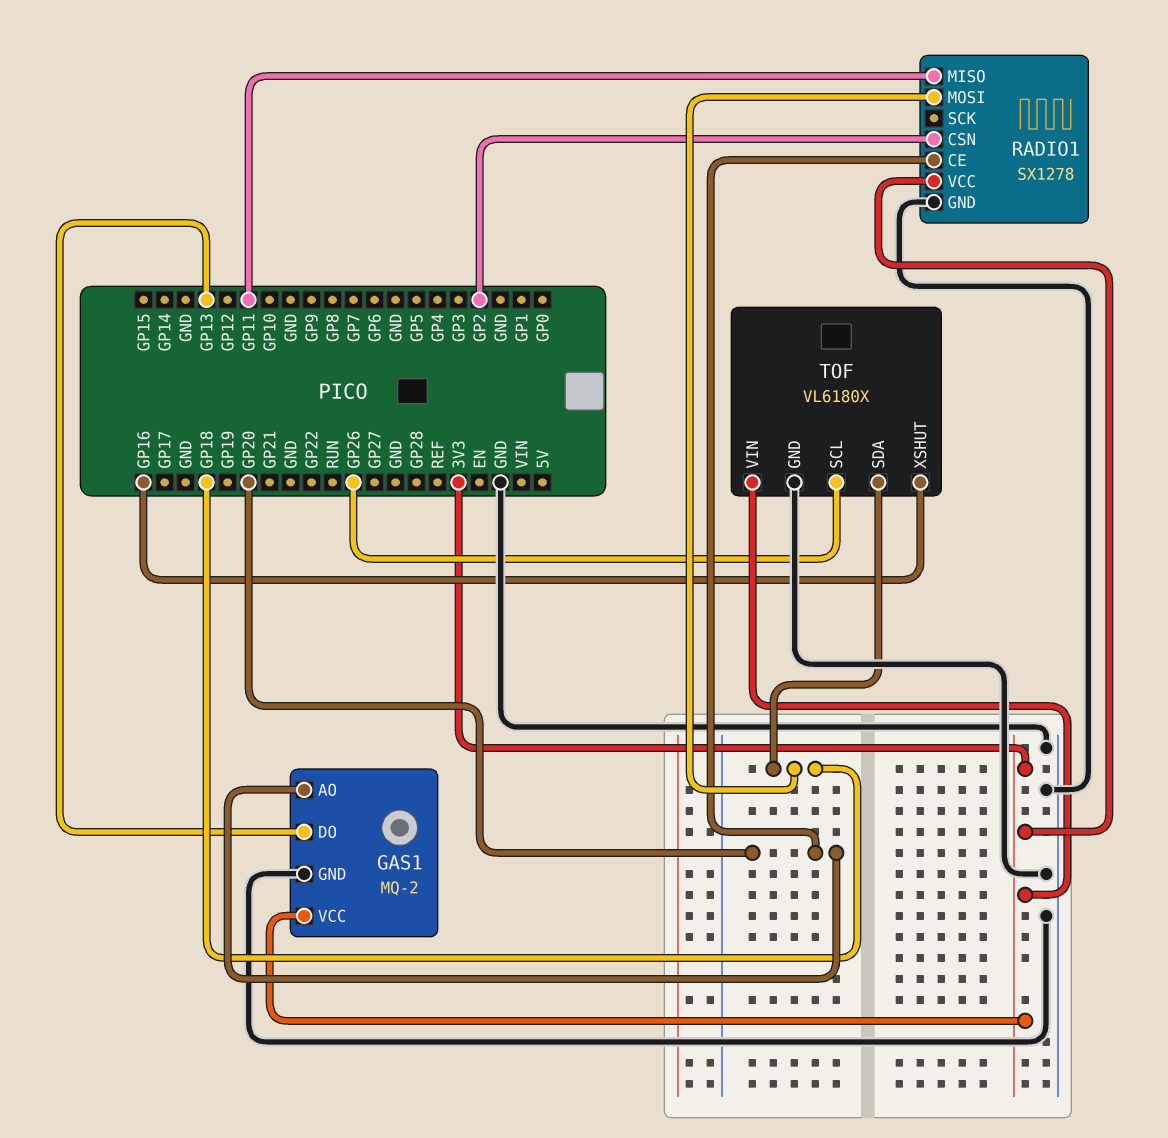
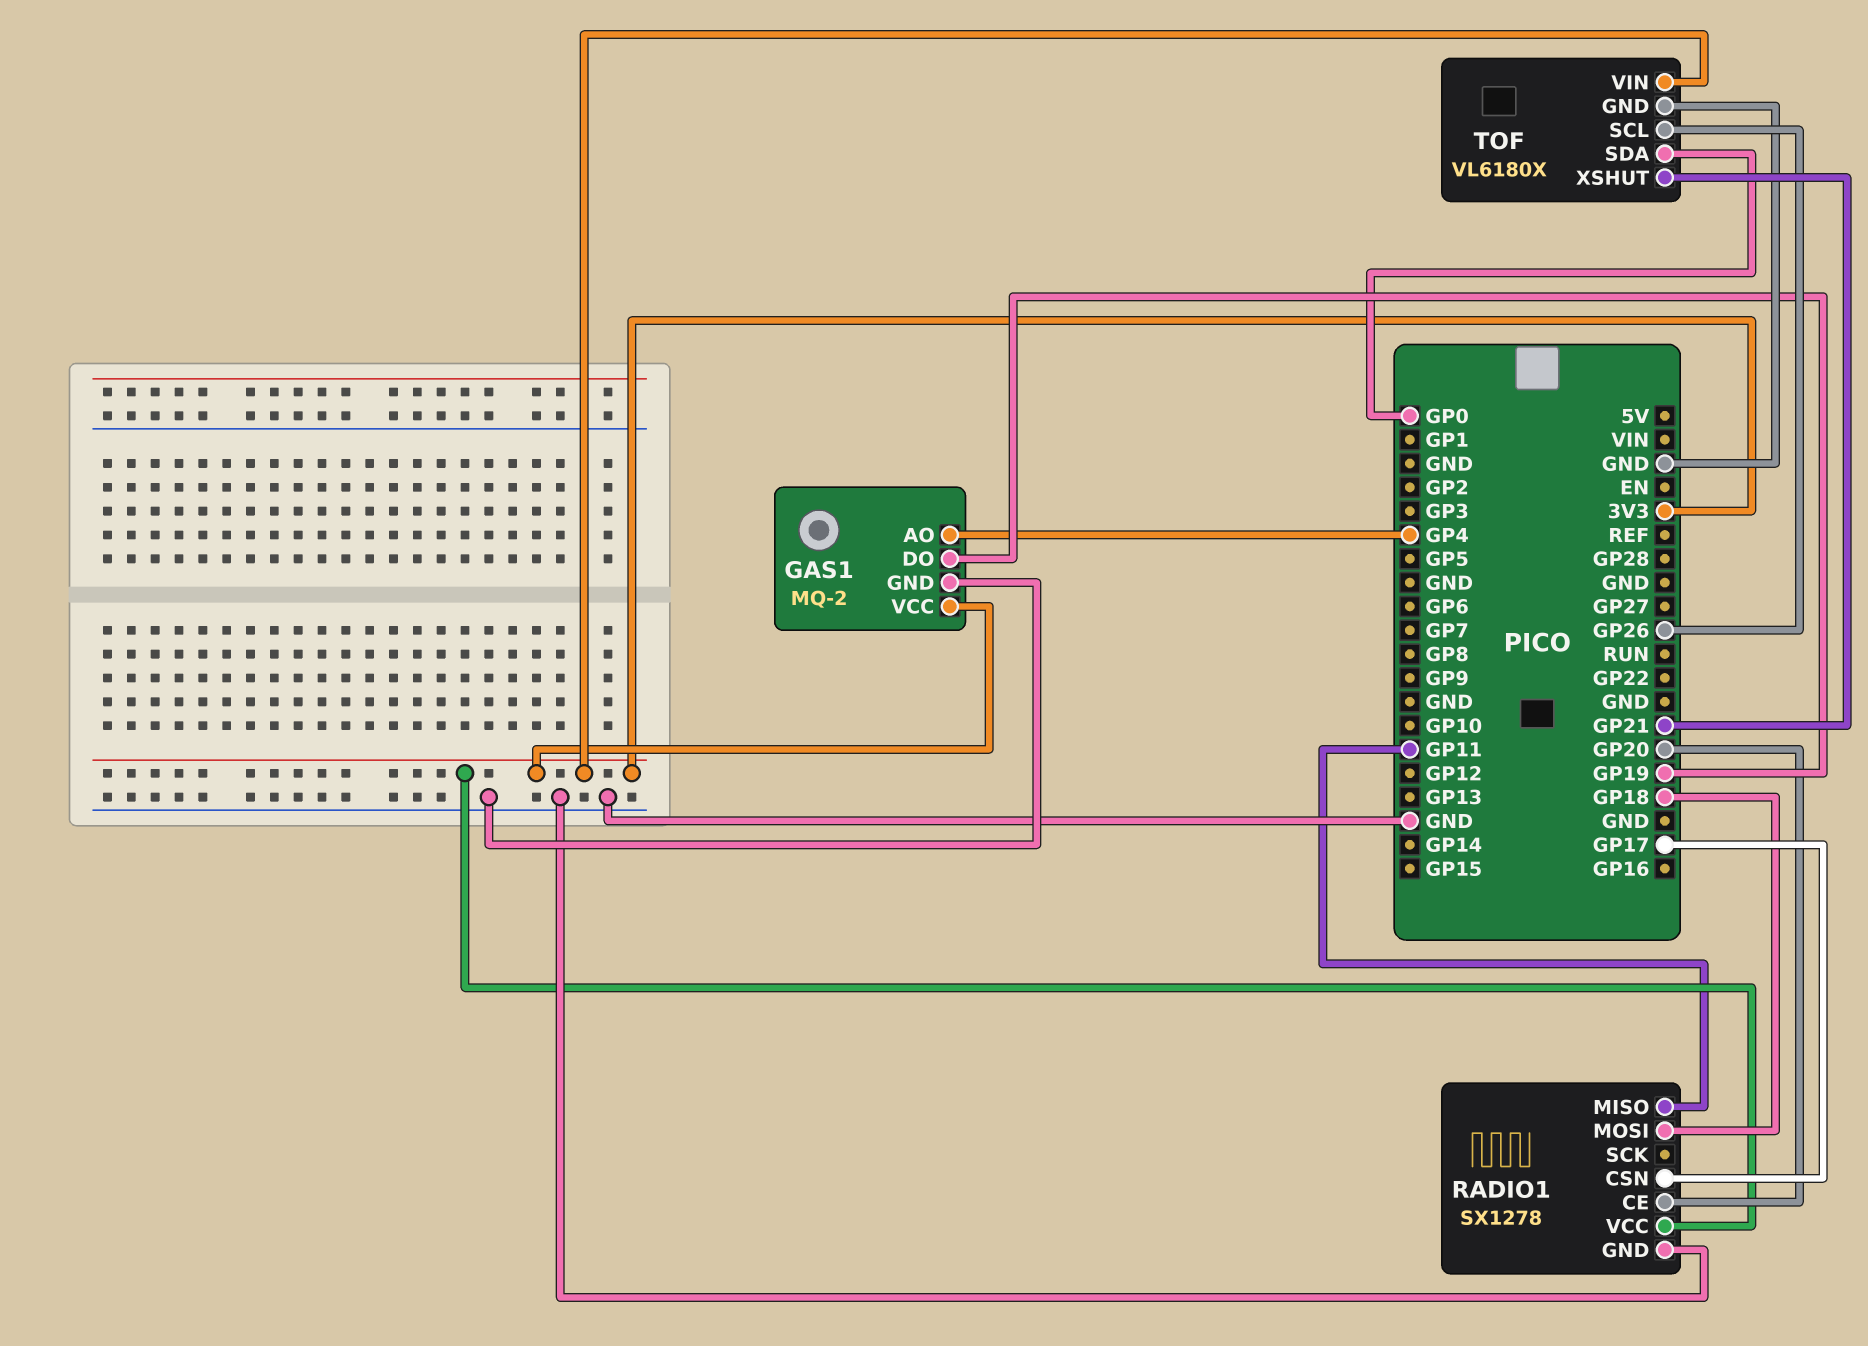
GAS1 pin AO: GP20 -> GP4
GAS1 pin DO: GP13 -> GP19
RADIO1 pin CSN: GP2 -> GP17
TOF pin SDA: GP18 -> GP0
TOF pin XSHUT: GP16 -> GP21

